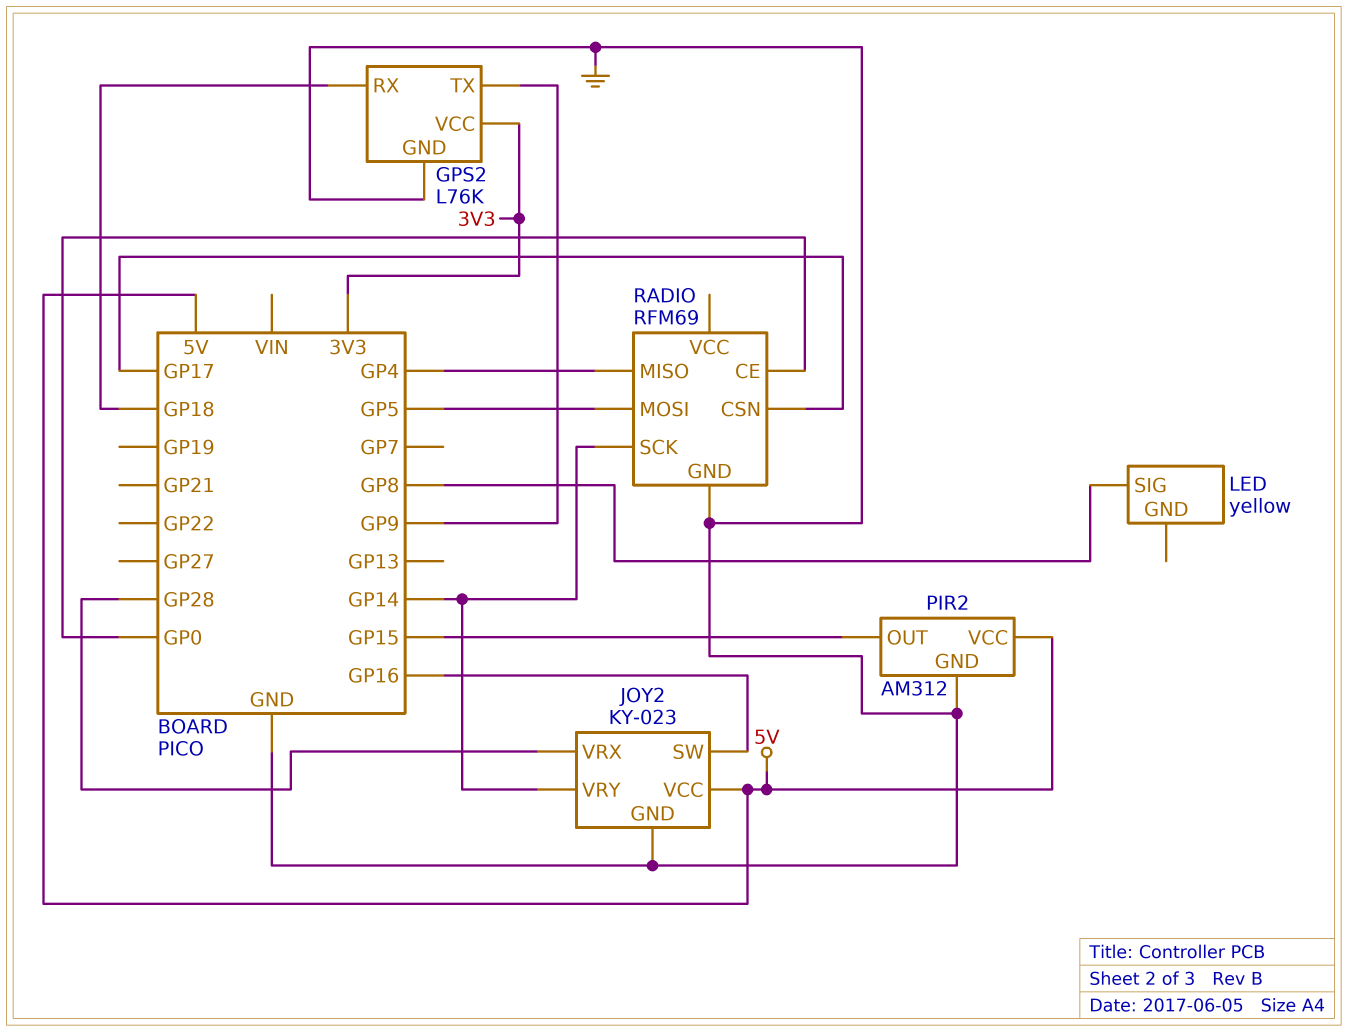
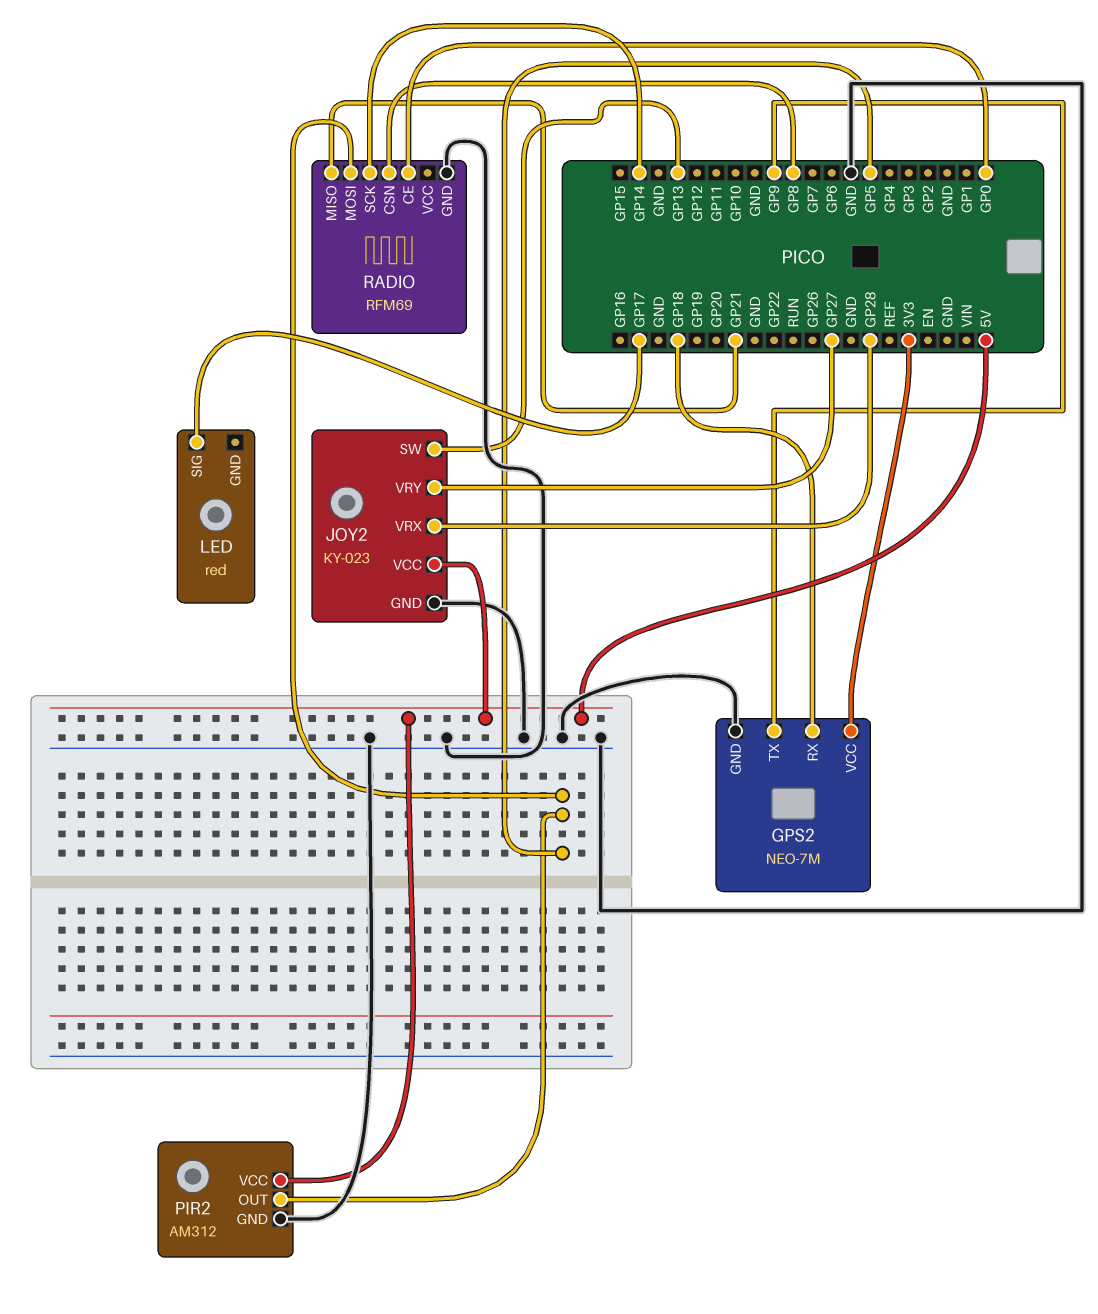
GPS2: L76K -> NEO-7M
JOY2 pin SW: GP16 -> GP13
JOY2 pin VRY: GP14 -> GP27
LED: yellow -> red
LED pin SIG: GP8 -> GP17
PIR2 pin OUT: GP15 -> GP5
RADIO pin CSN: GP17 -> GP8
RADIO pin MISO: GP4 -> GP21

